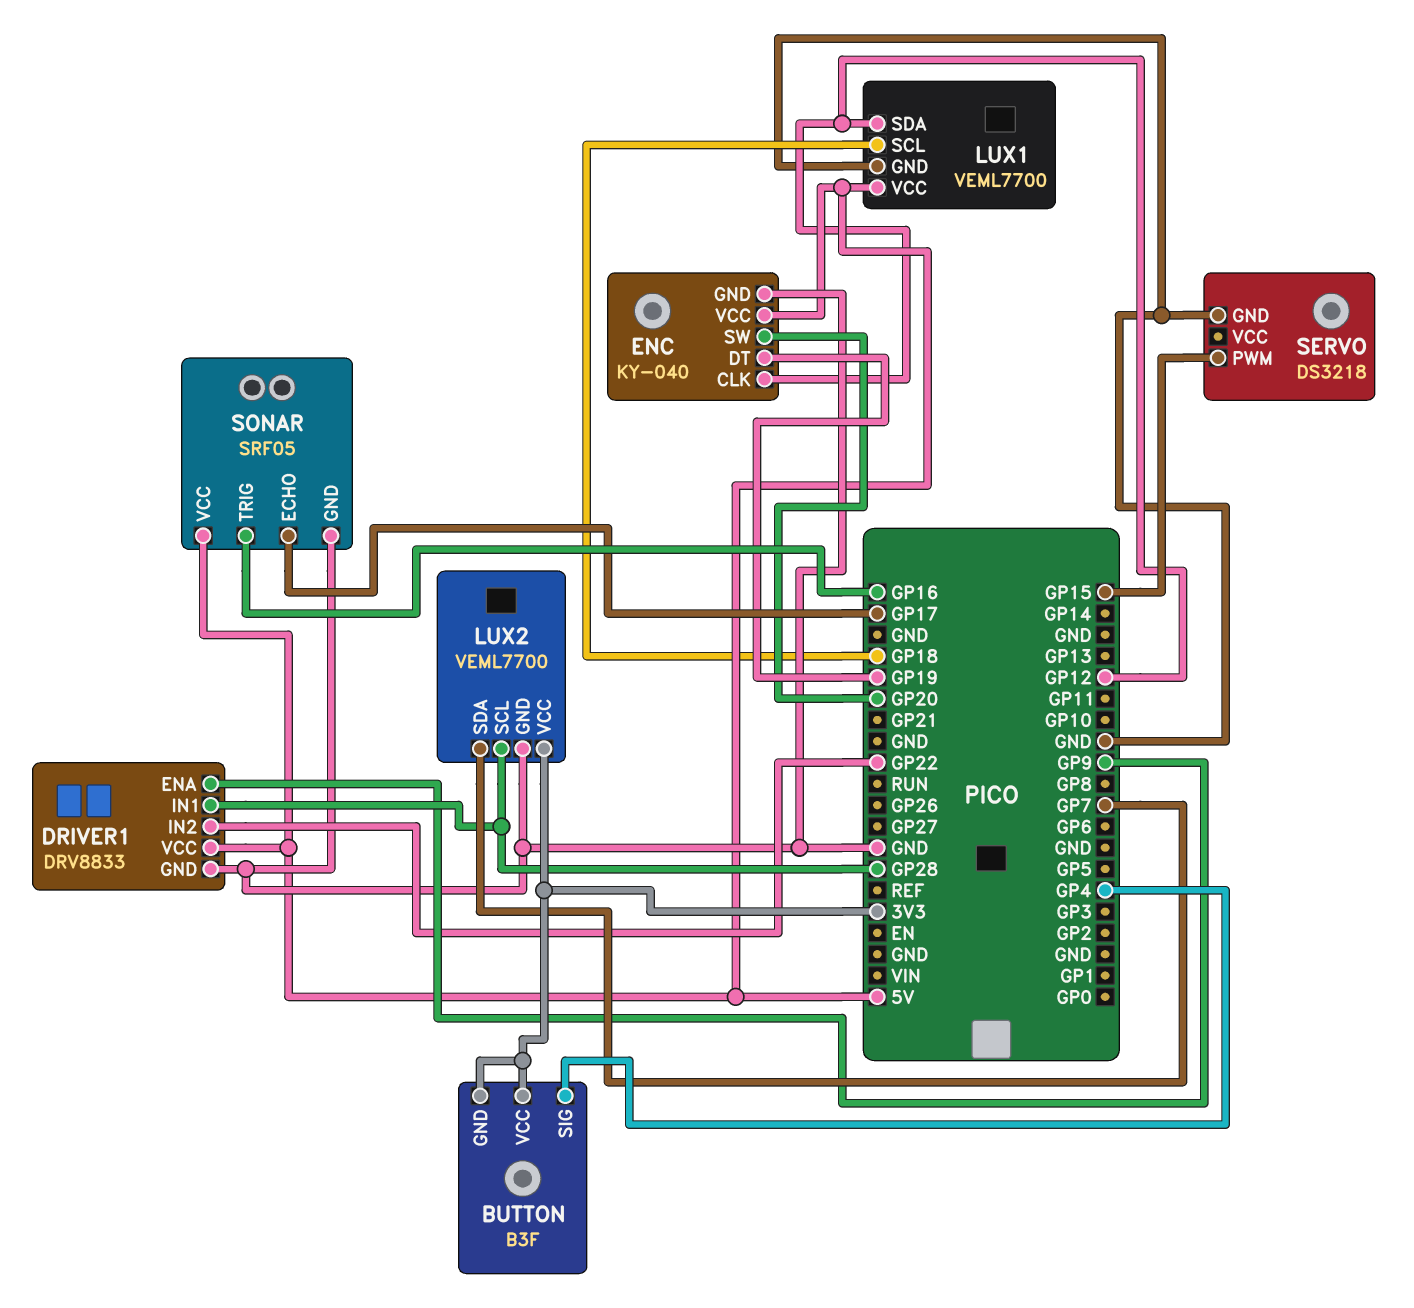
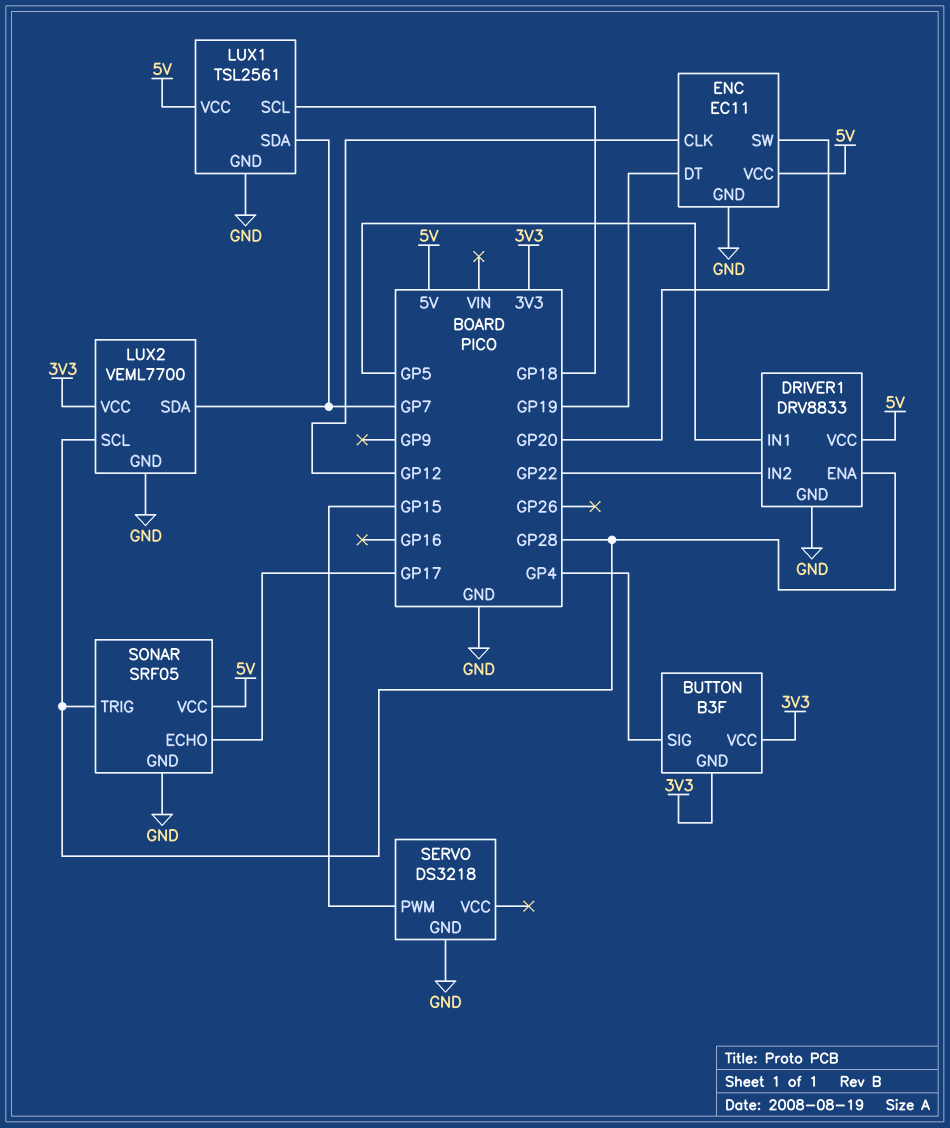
DRIVER1 pin ENA: GP9 -> GP28
DRIVER1 pin IN1: GP28 -> GP5
ENC: KY-040 -> EC11
LUX1: VEML7700 -> TSL2561
LUX1 pin SDA: GP12 -> GP7
SONAR pin TRIG: GP16 -> GP28

